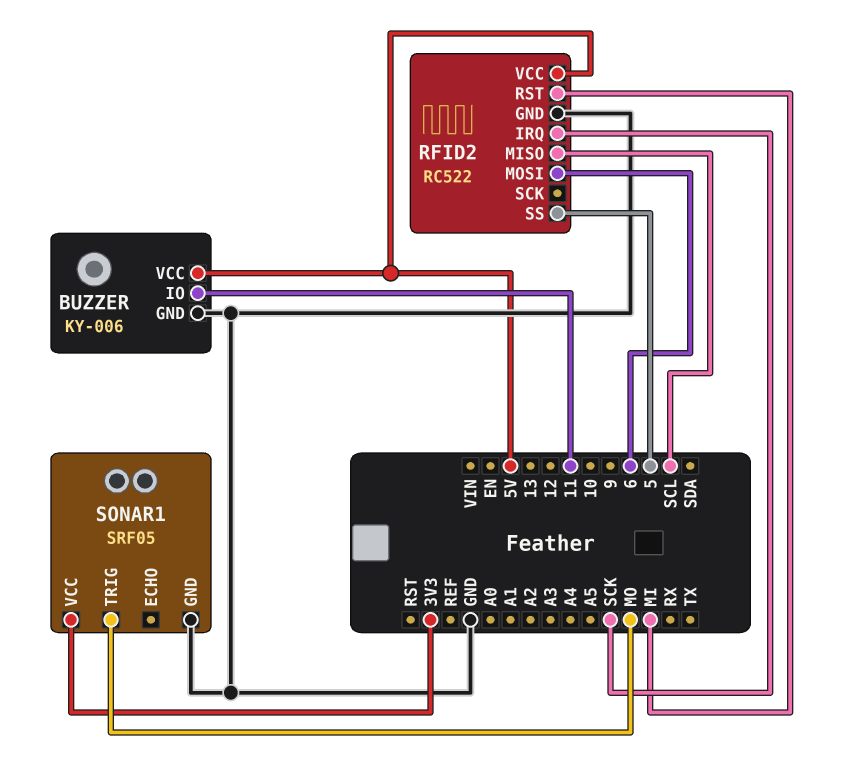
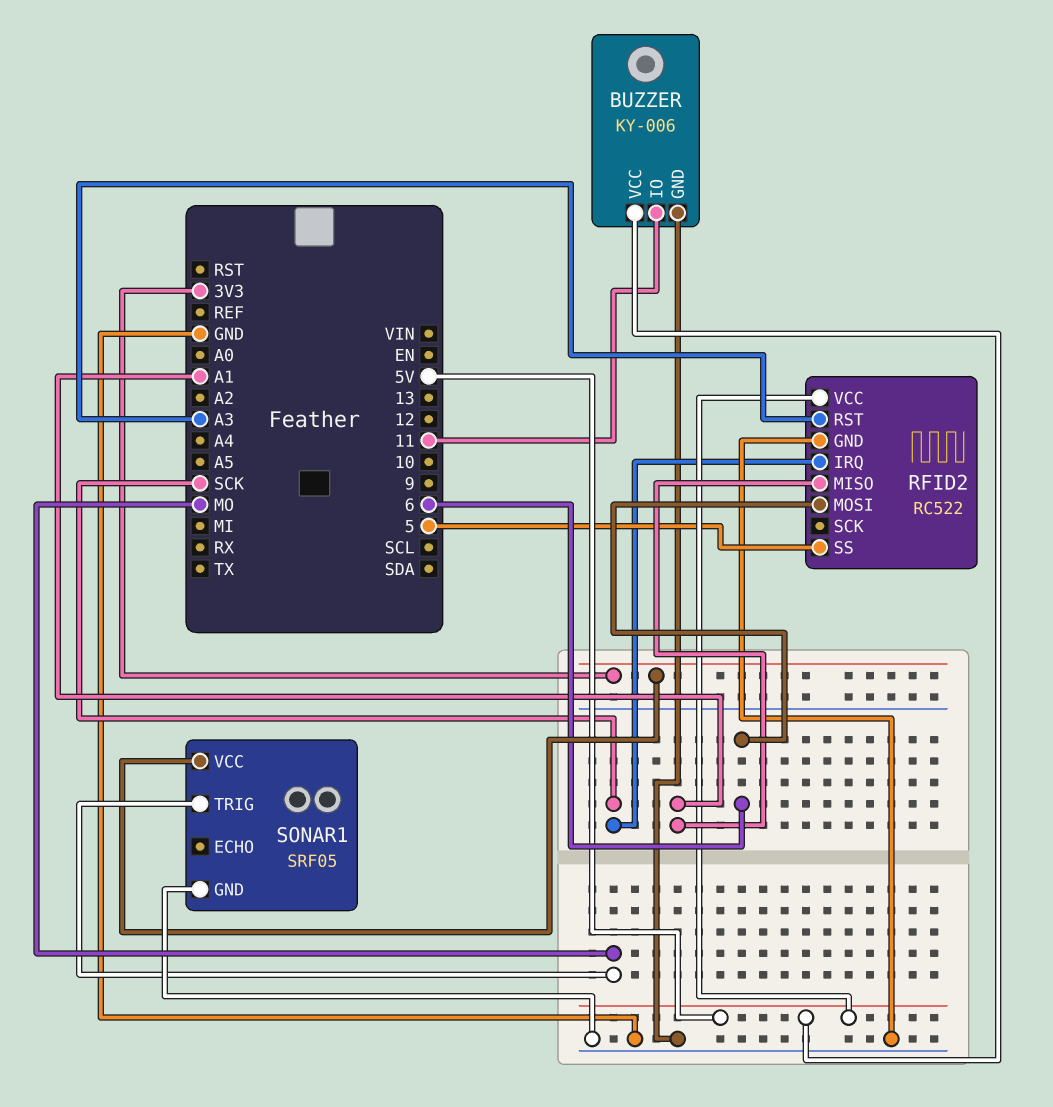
RFID2 pin MISO: SCL -> A1
RFID2 pin RST: MI -> A3

